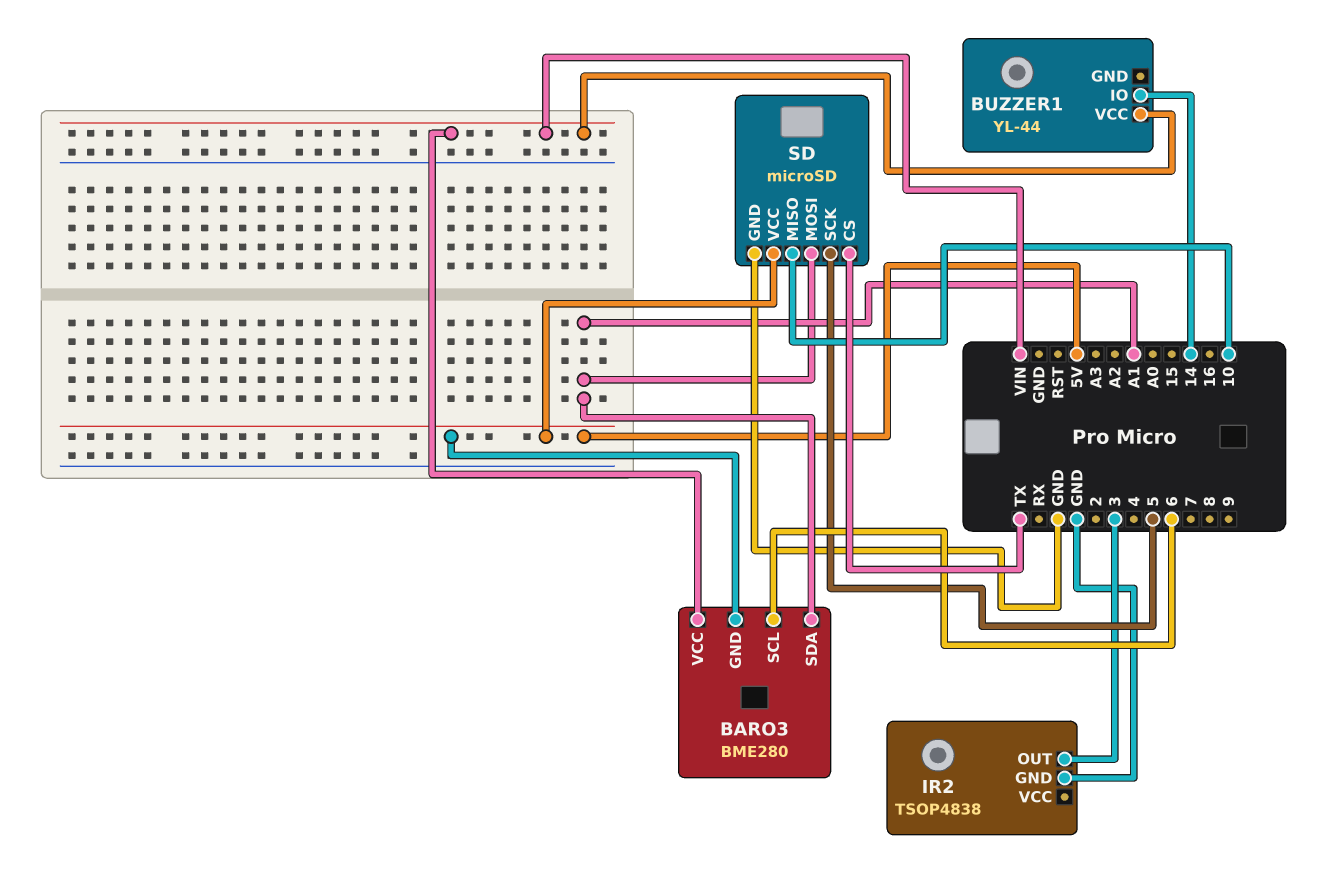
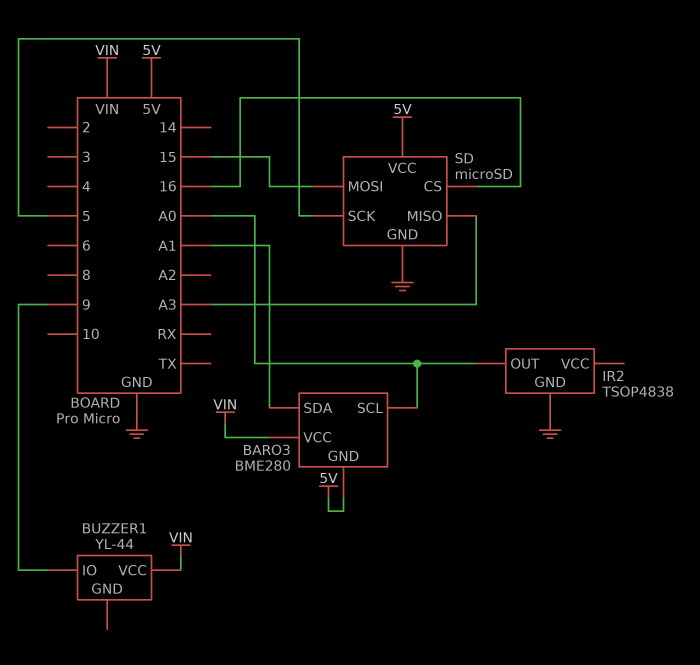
BARO3 pin SCL: 6 -> A0
BUZZER1 pin IO: 14 -> 9
IR2 pin OUT: 3 -> A0
SD pin CS: TX -> 16
SD pin MISO: 10 -> A3
SD pin MOSI: A1 -> 15

